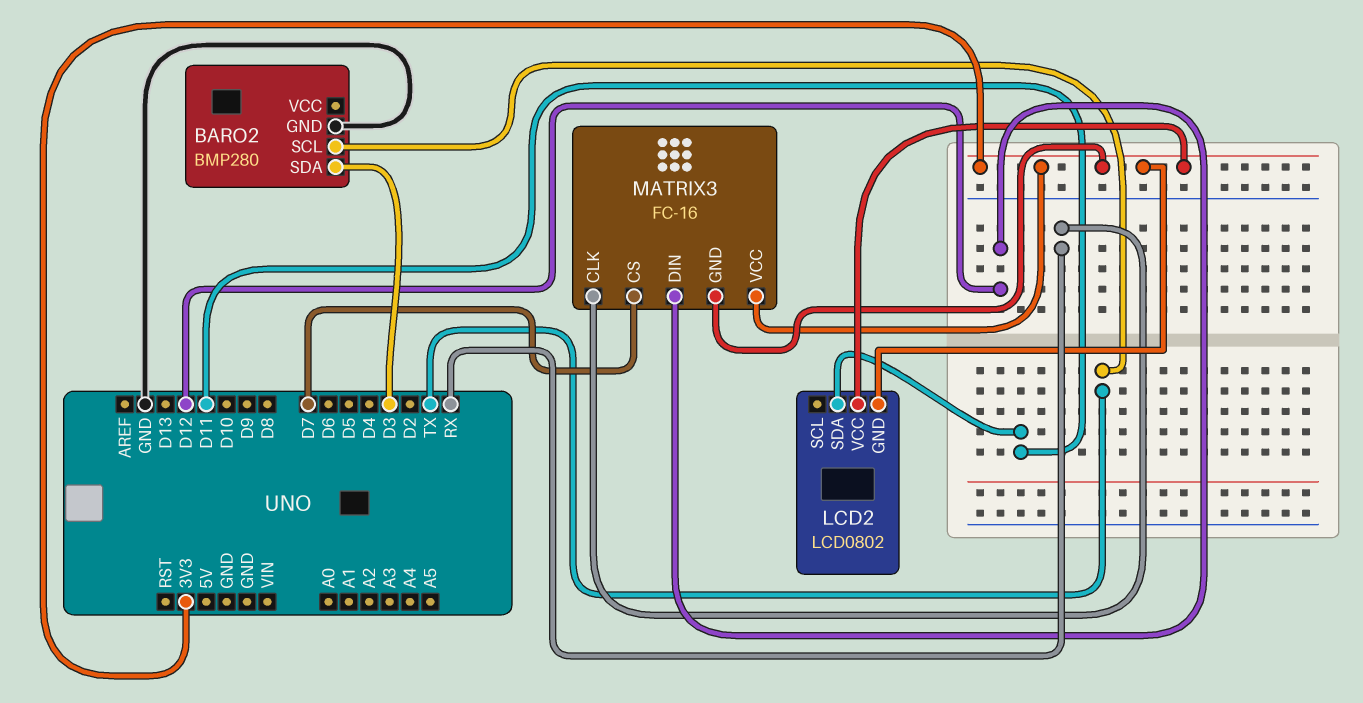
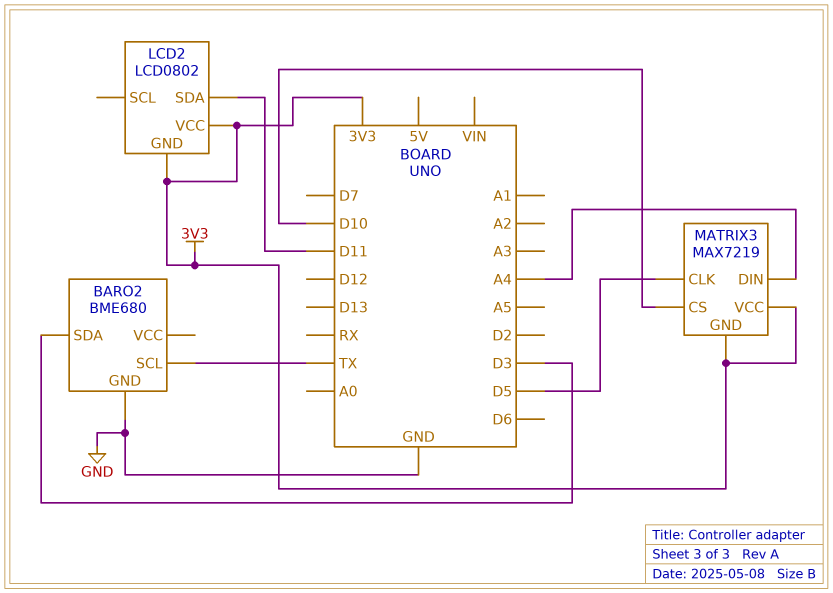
BARO2: BMP280 -> BME680
MATRIX3: FC-16 -> MAX7219
MATRIX3 pin CLK: RX -> D5
MATRIX3 pin CS: D7 -> D10
MATRIX3 pin DIN: D12 -> A4

